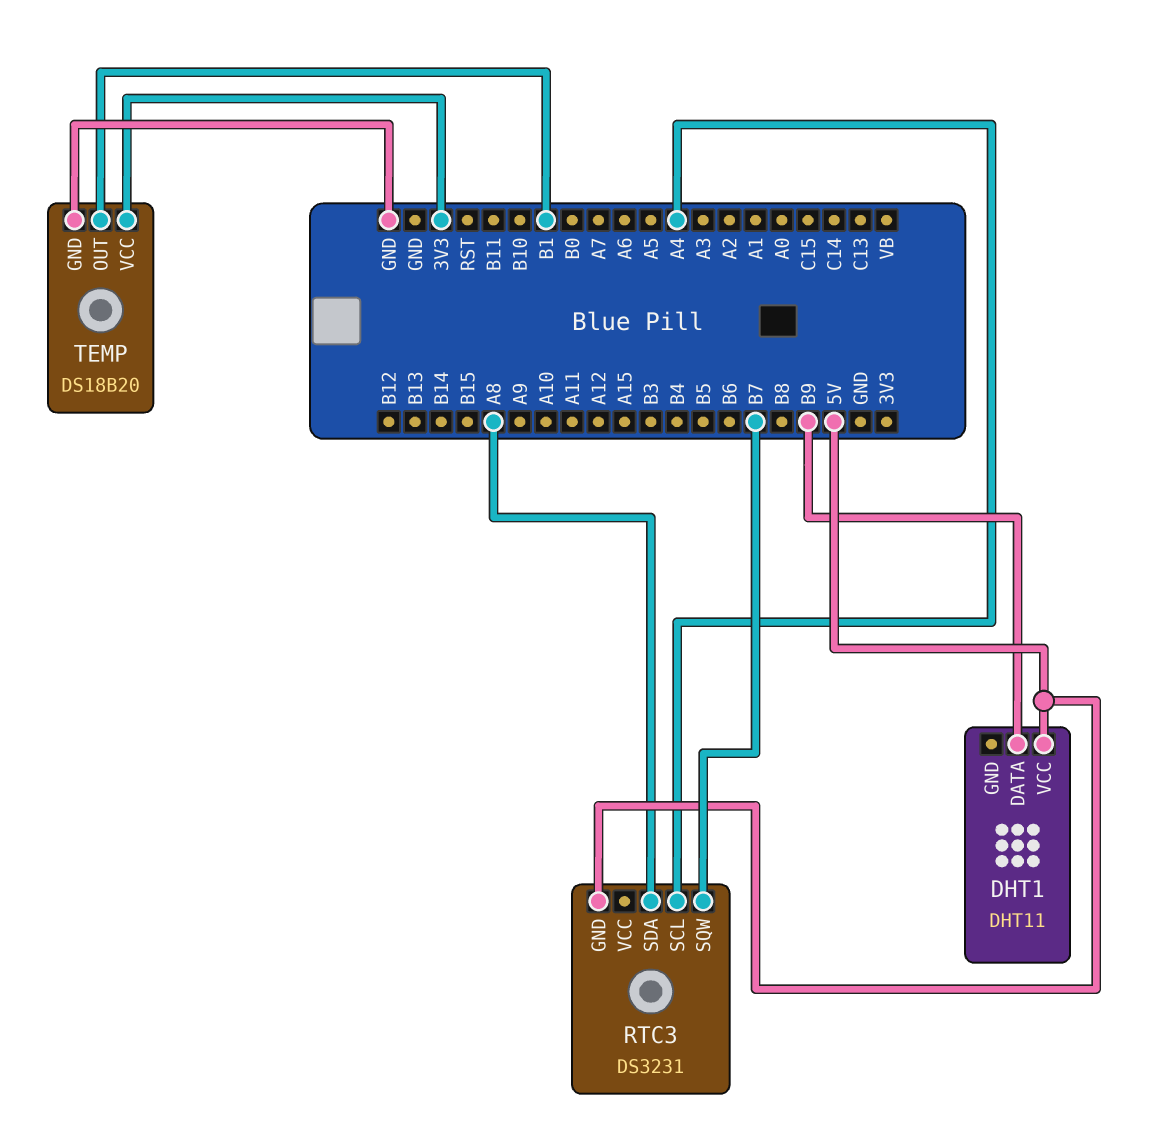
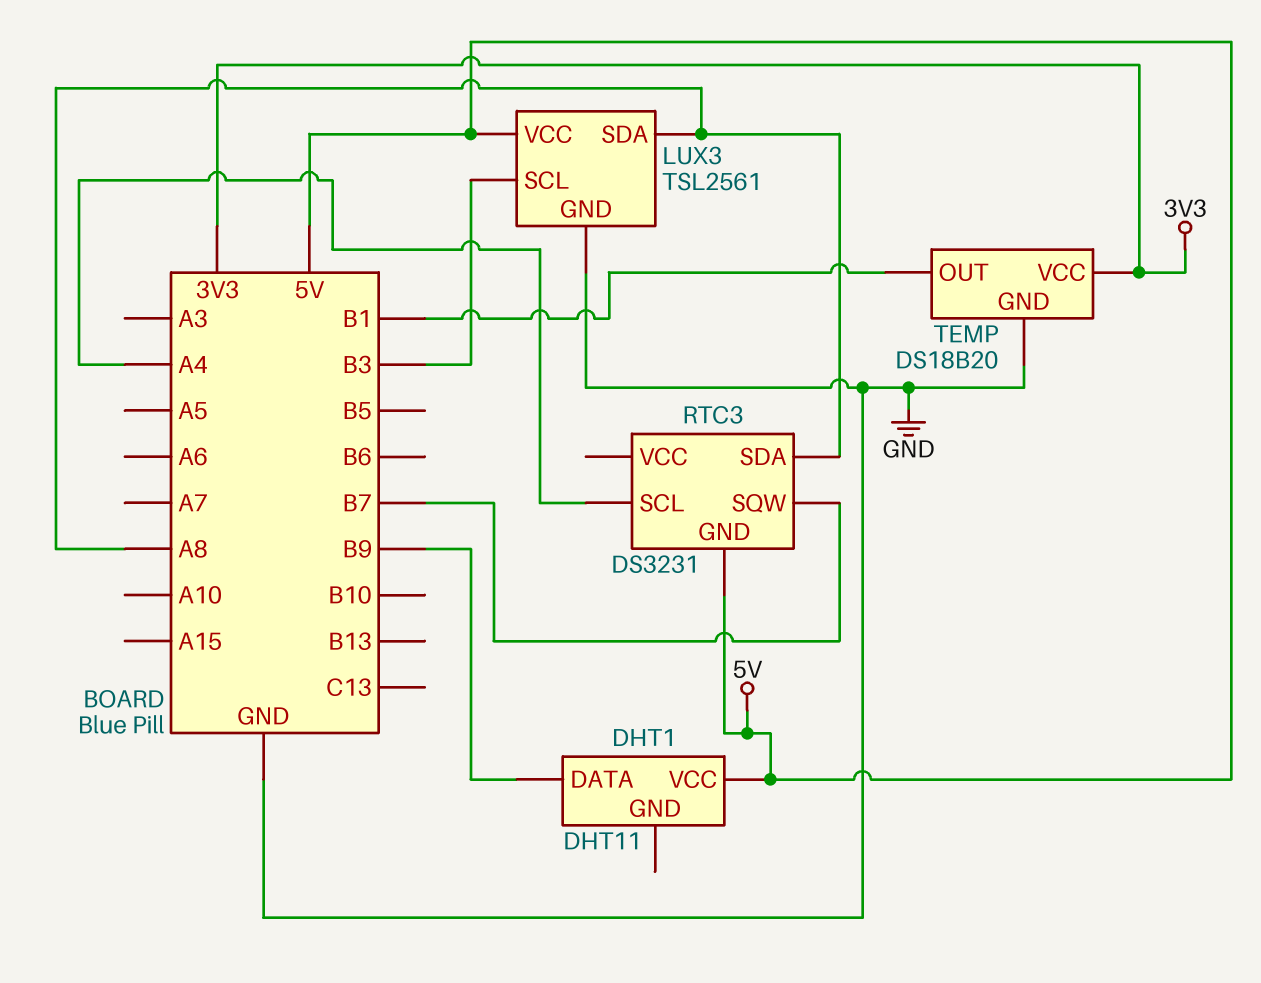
LUX3: none -> TSL2561
LUX3 pin GND: none -> GND
LUX3 pin SCL: none -> B3
LUX3 pin SDA: none -> A8
LUX3 pin VCC: none -> 5V

